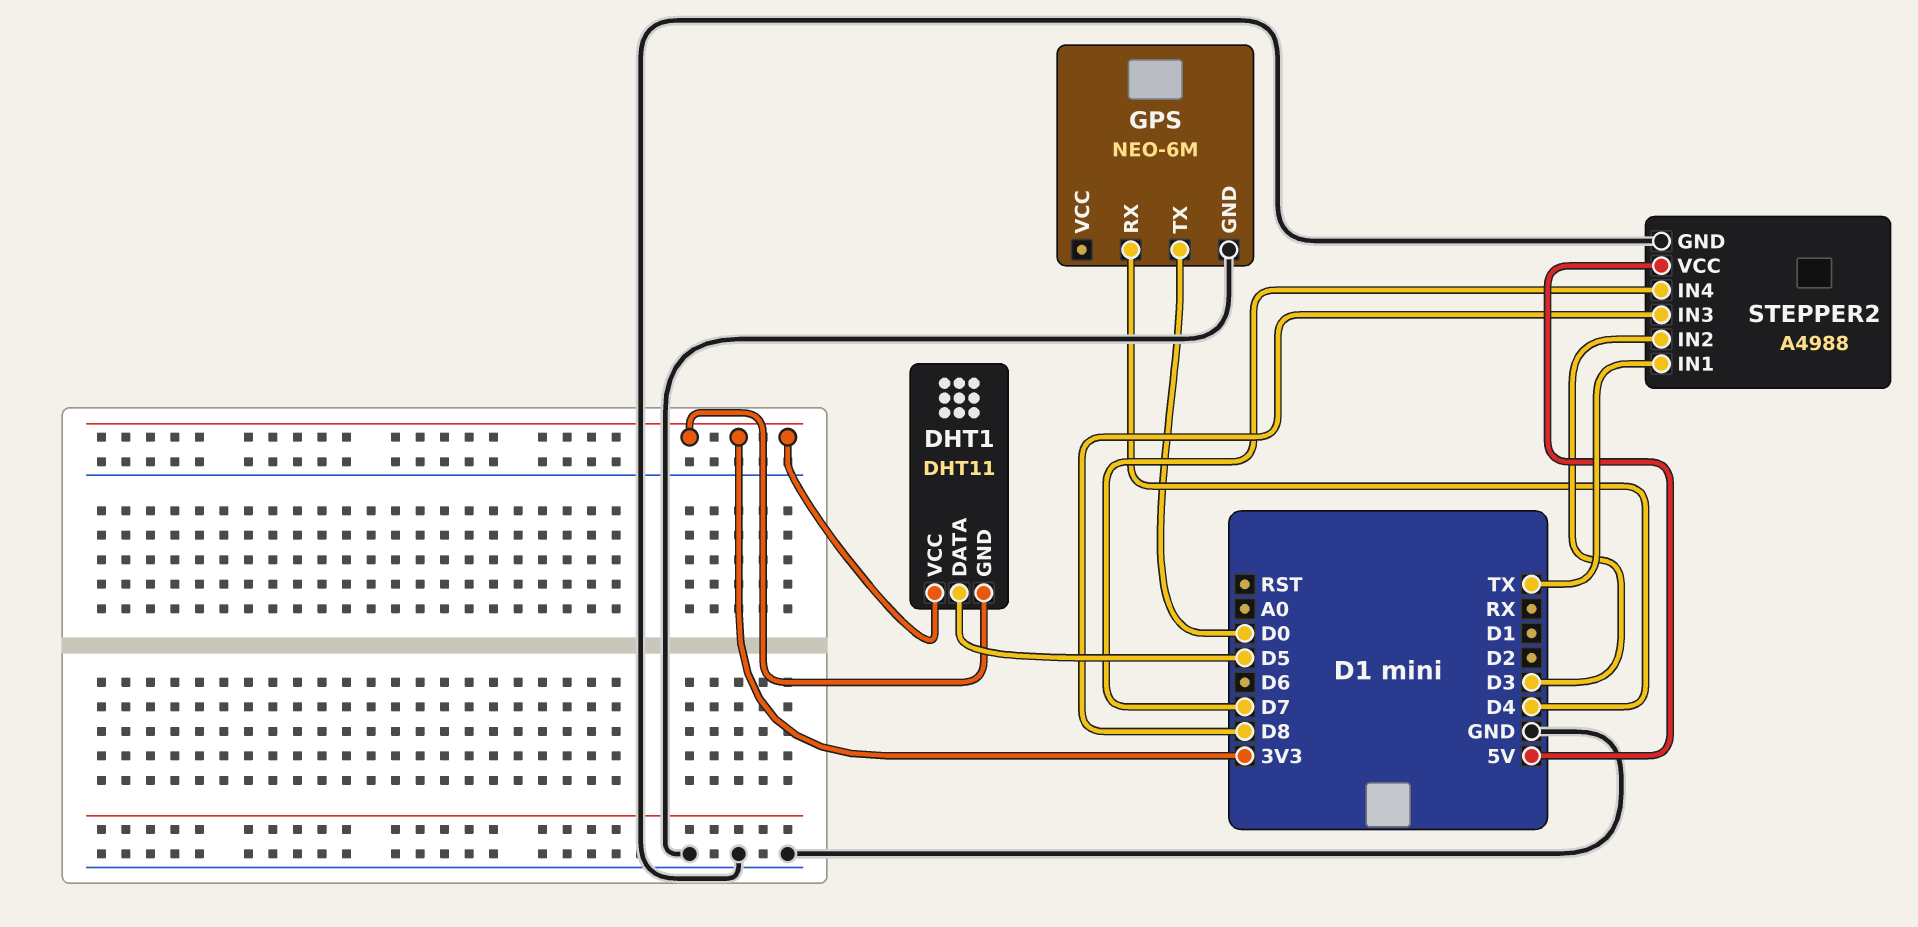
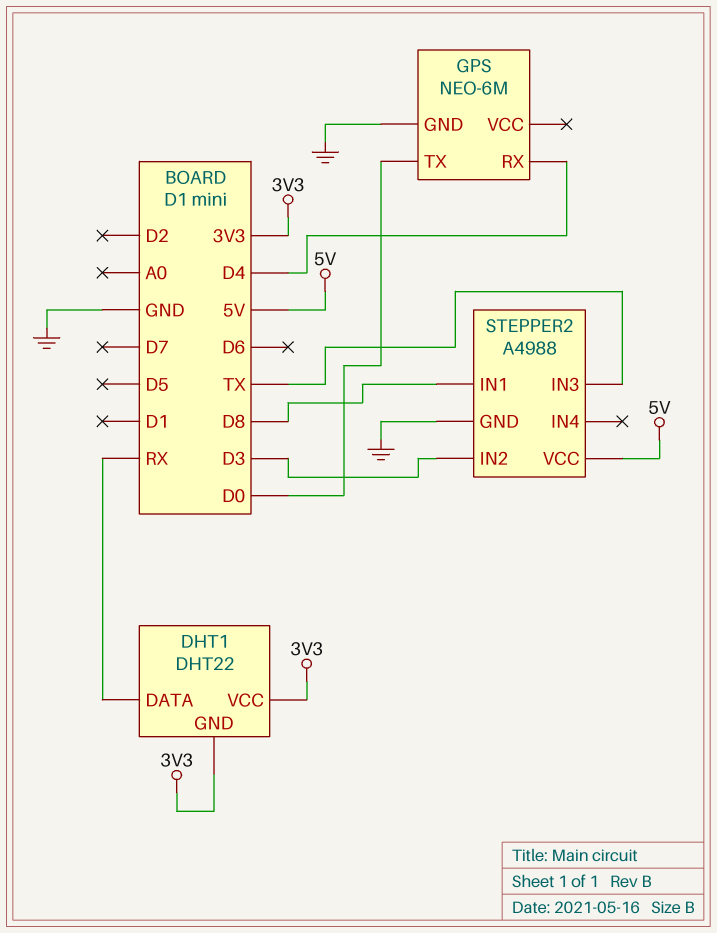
DHT1: DHT11 -> DHT22
DHT1 pin DATA: D5 -> RX
STEPPER2 pin IN1: TX -> D8
STEPPER2 pin IN3: D8 -> TX
STEPPER2 pin IN4: D7 -> none

